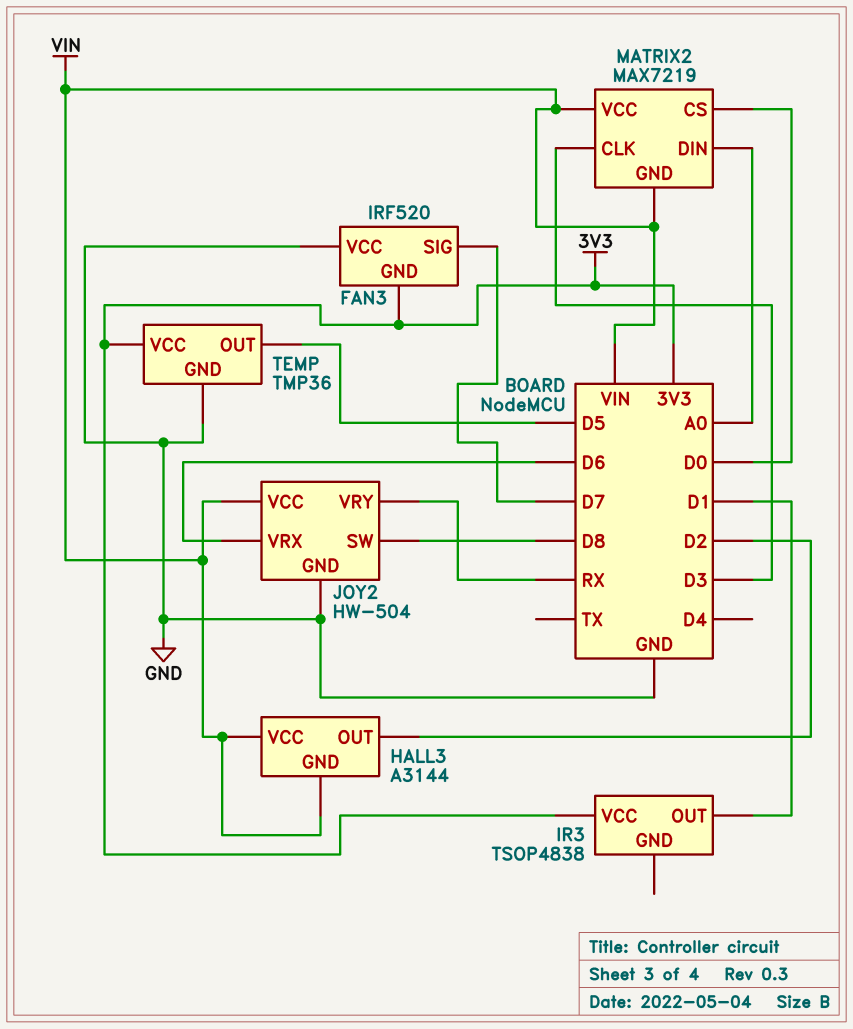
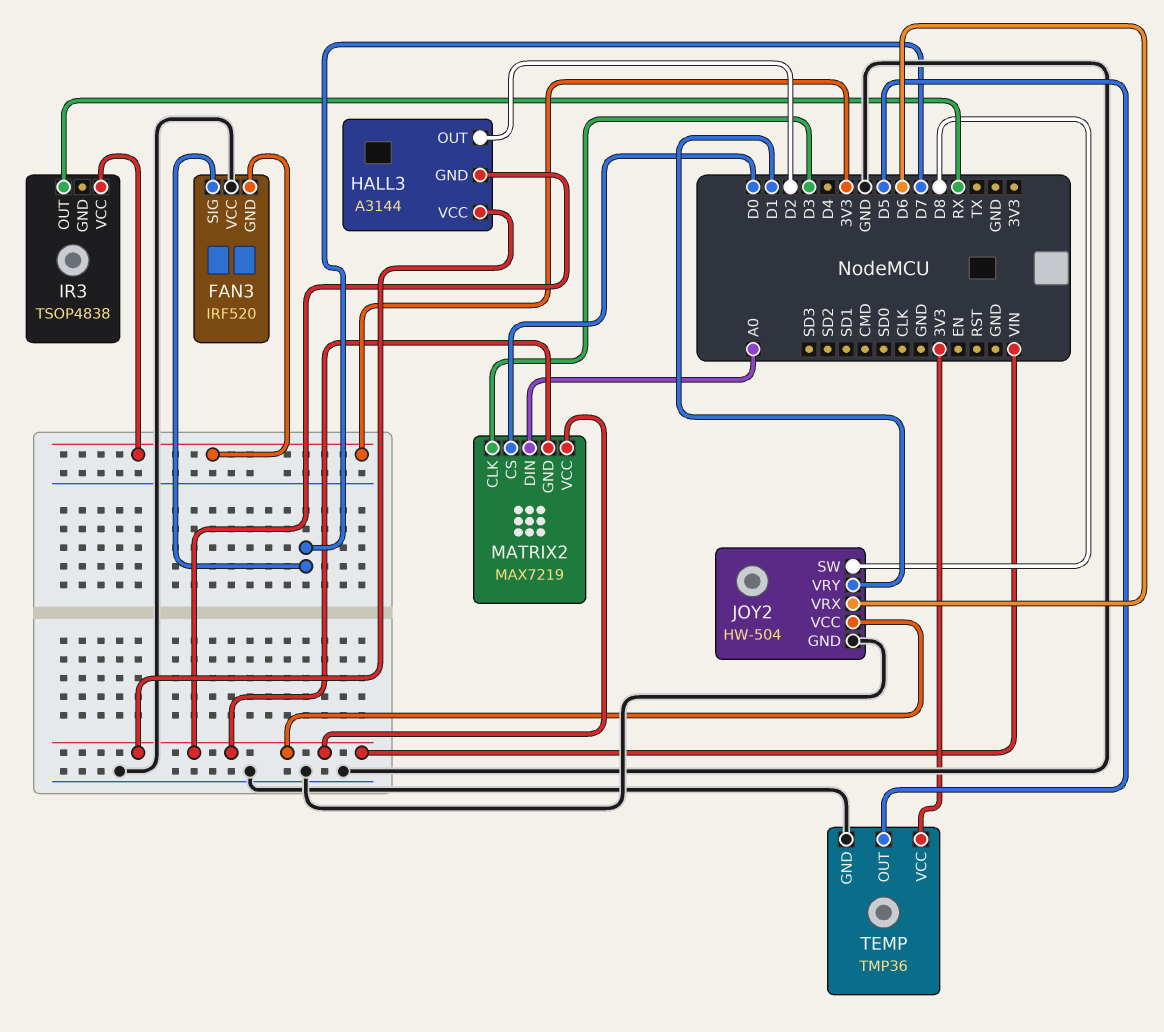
IR3 pin OUT: D1 -> RX
JOY2 pin VRY: RX -> D1

